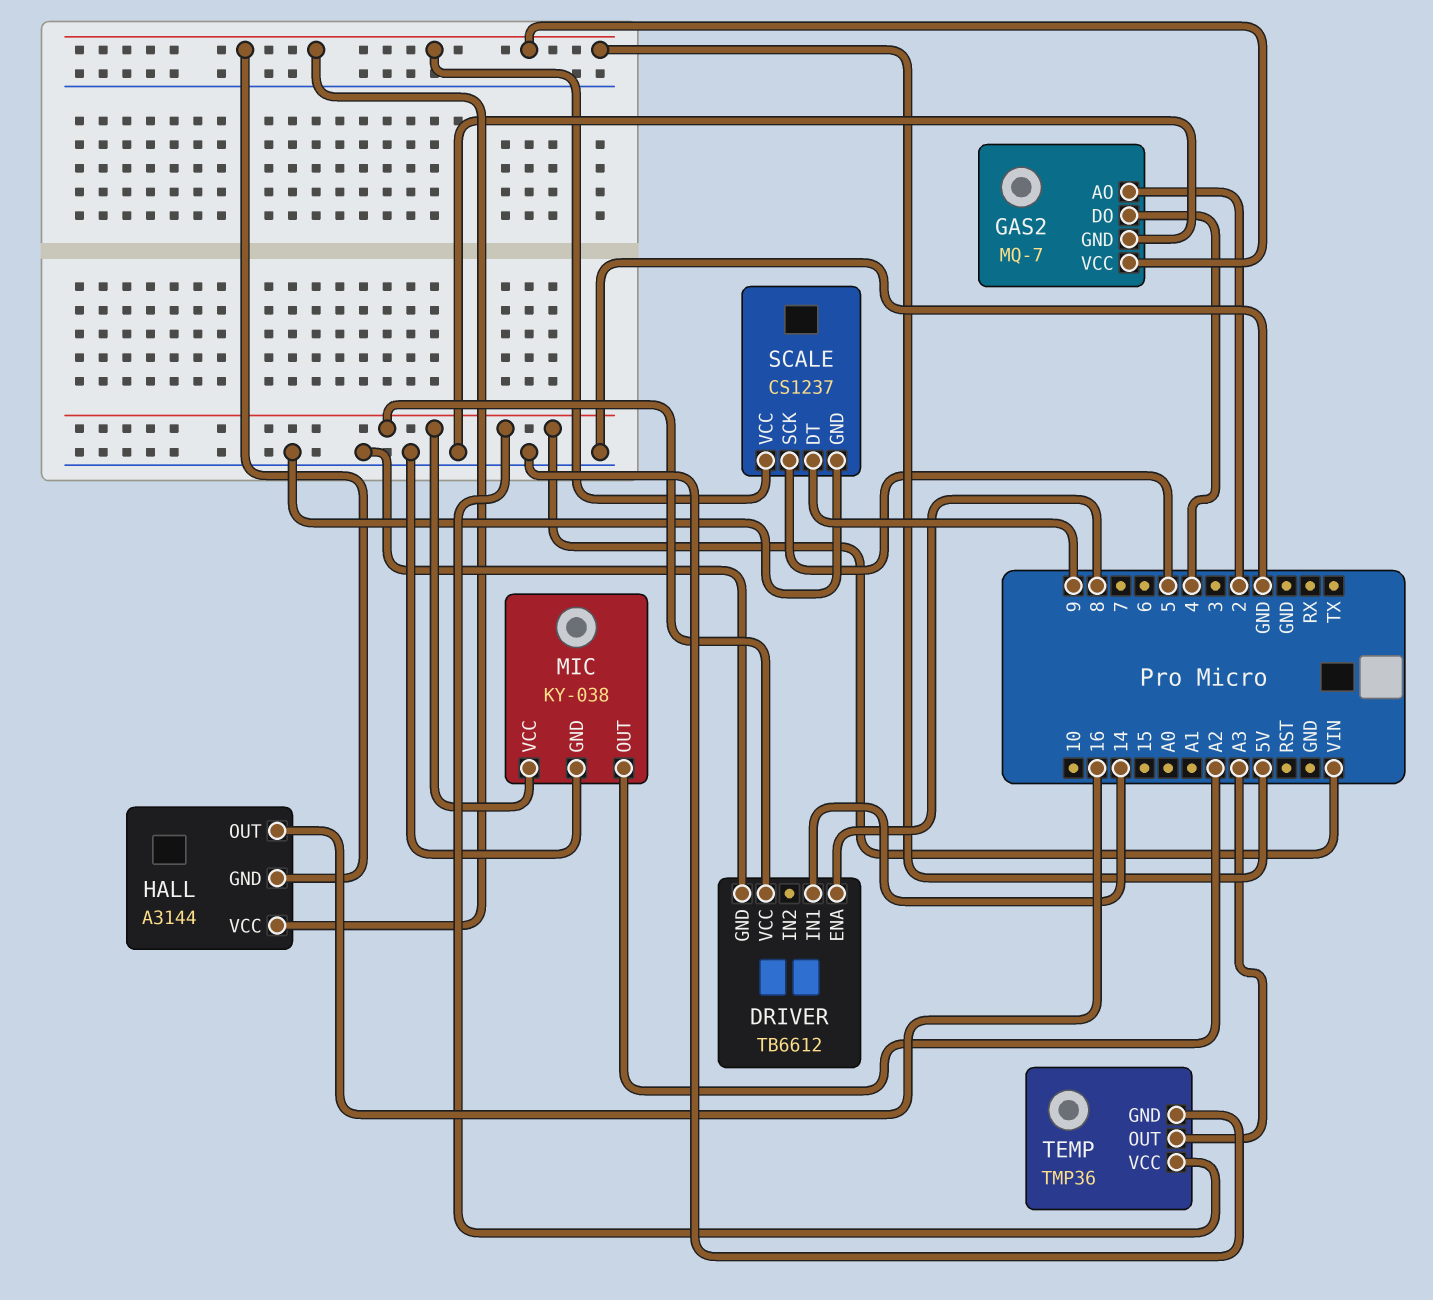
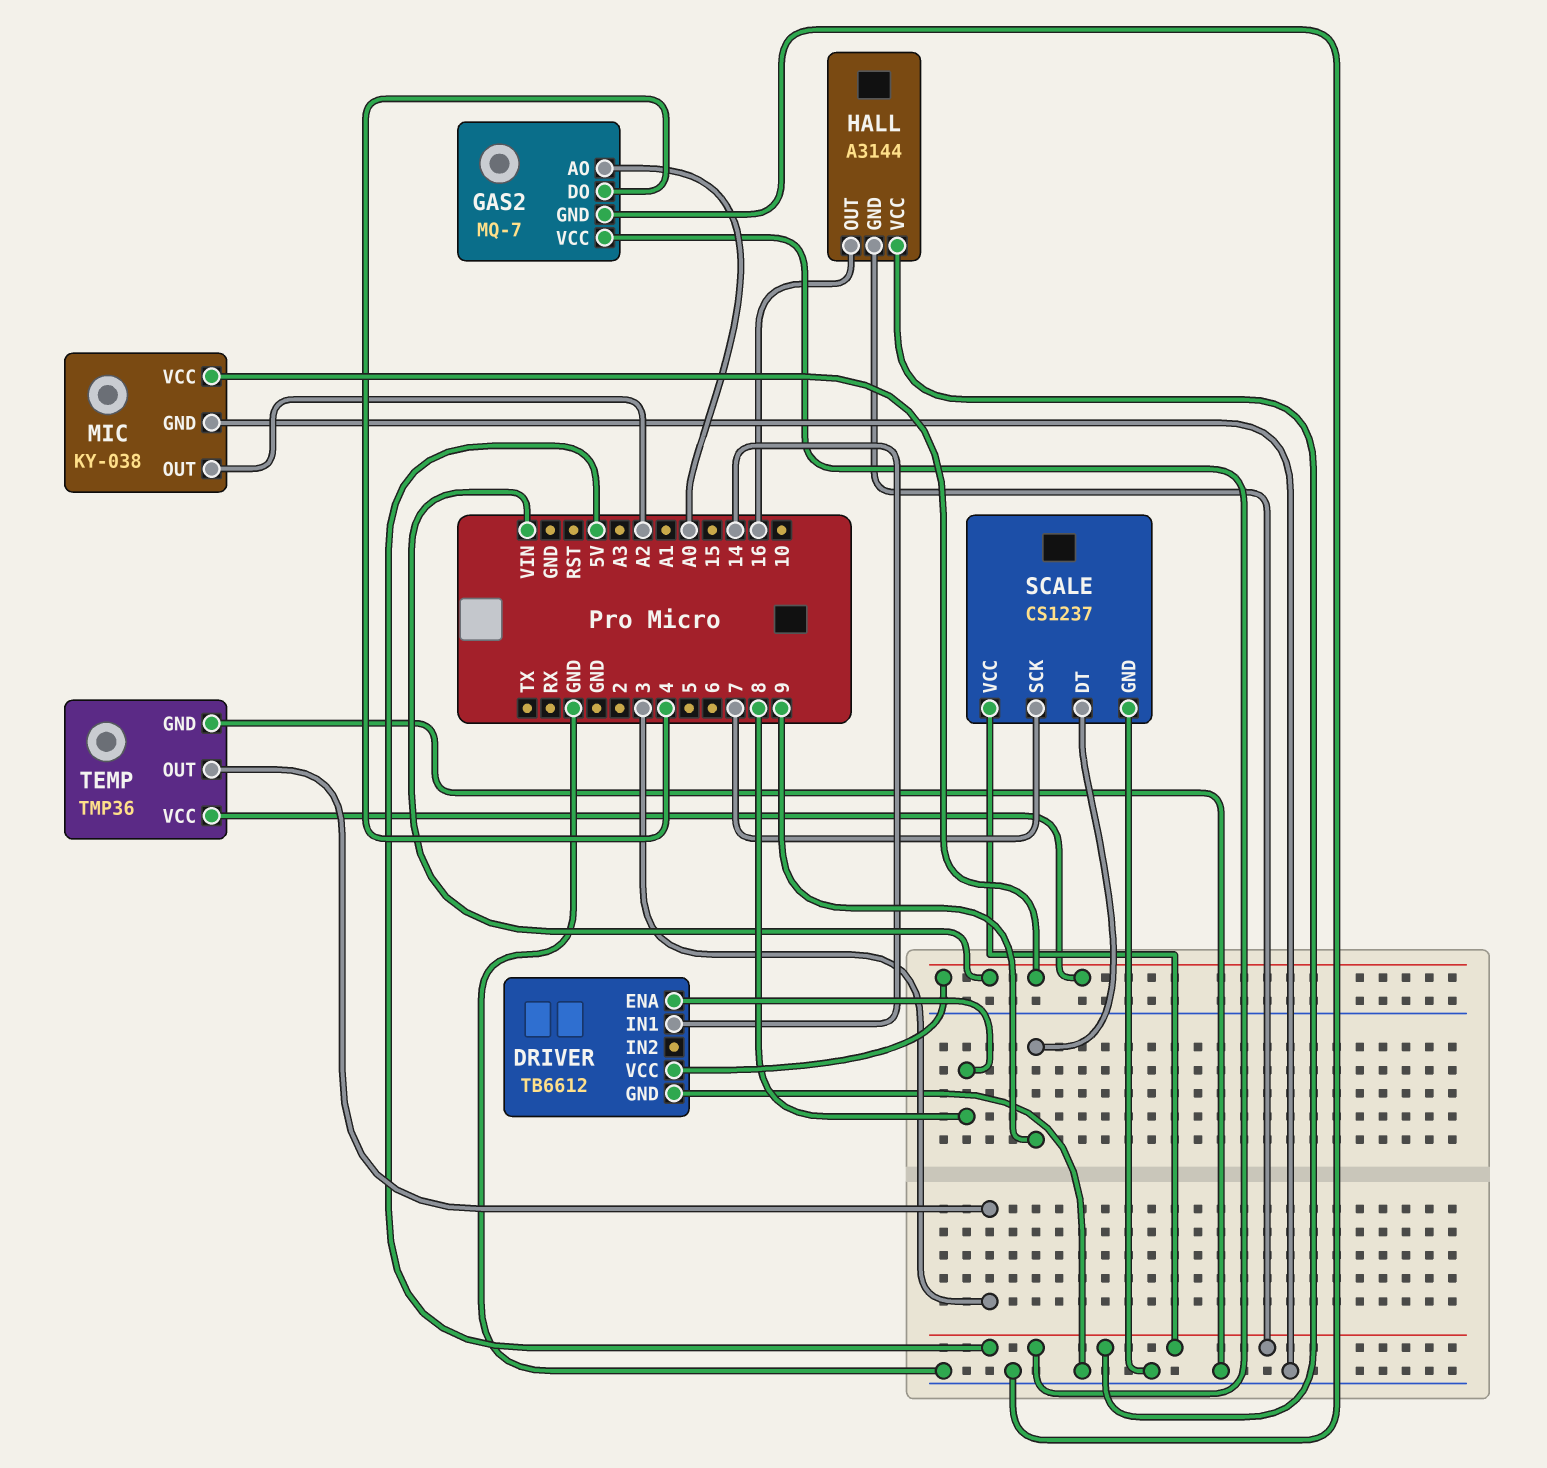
GAS2 pin AO: 2 -> A0
SCALE pin SCK: 5 -> 7
TEMP pin OUT: A3 -> 3

